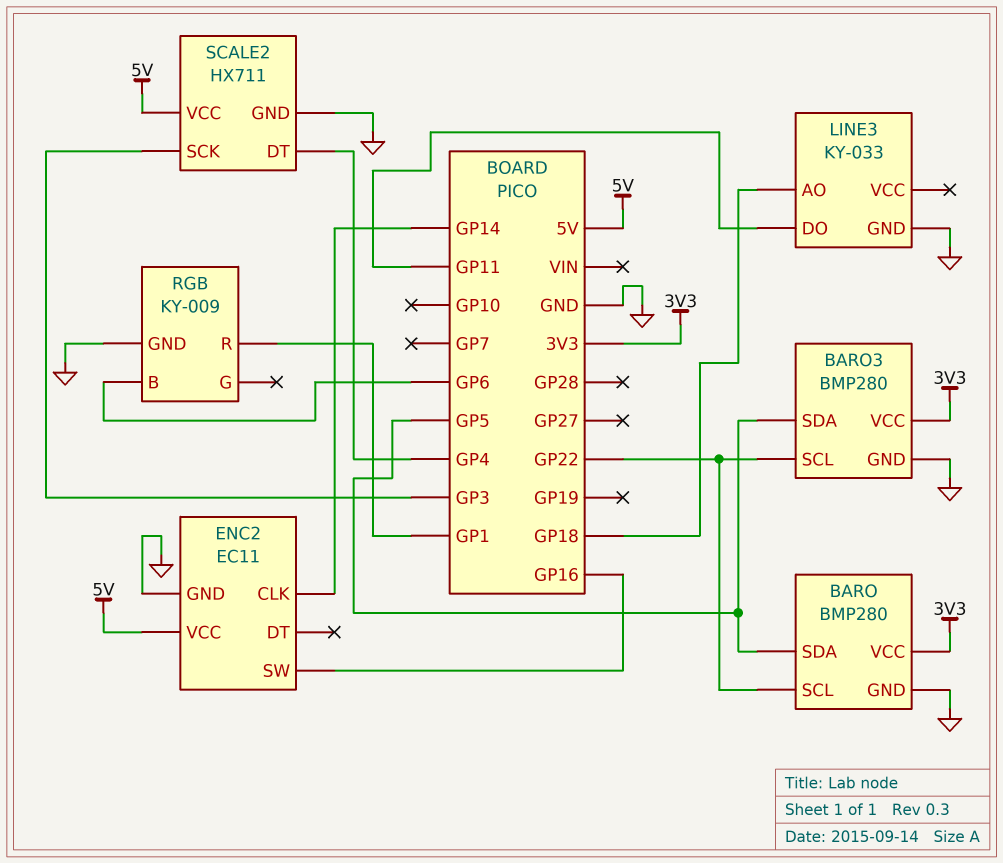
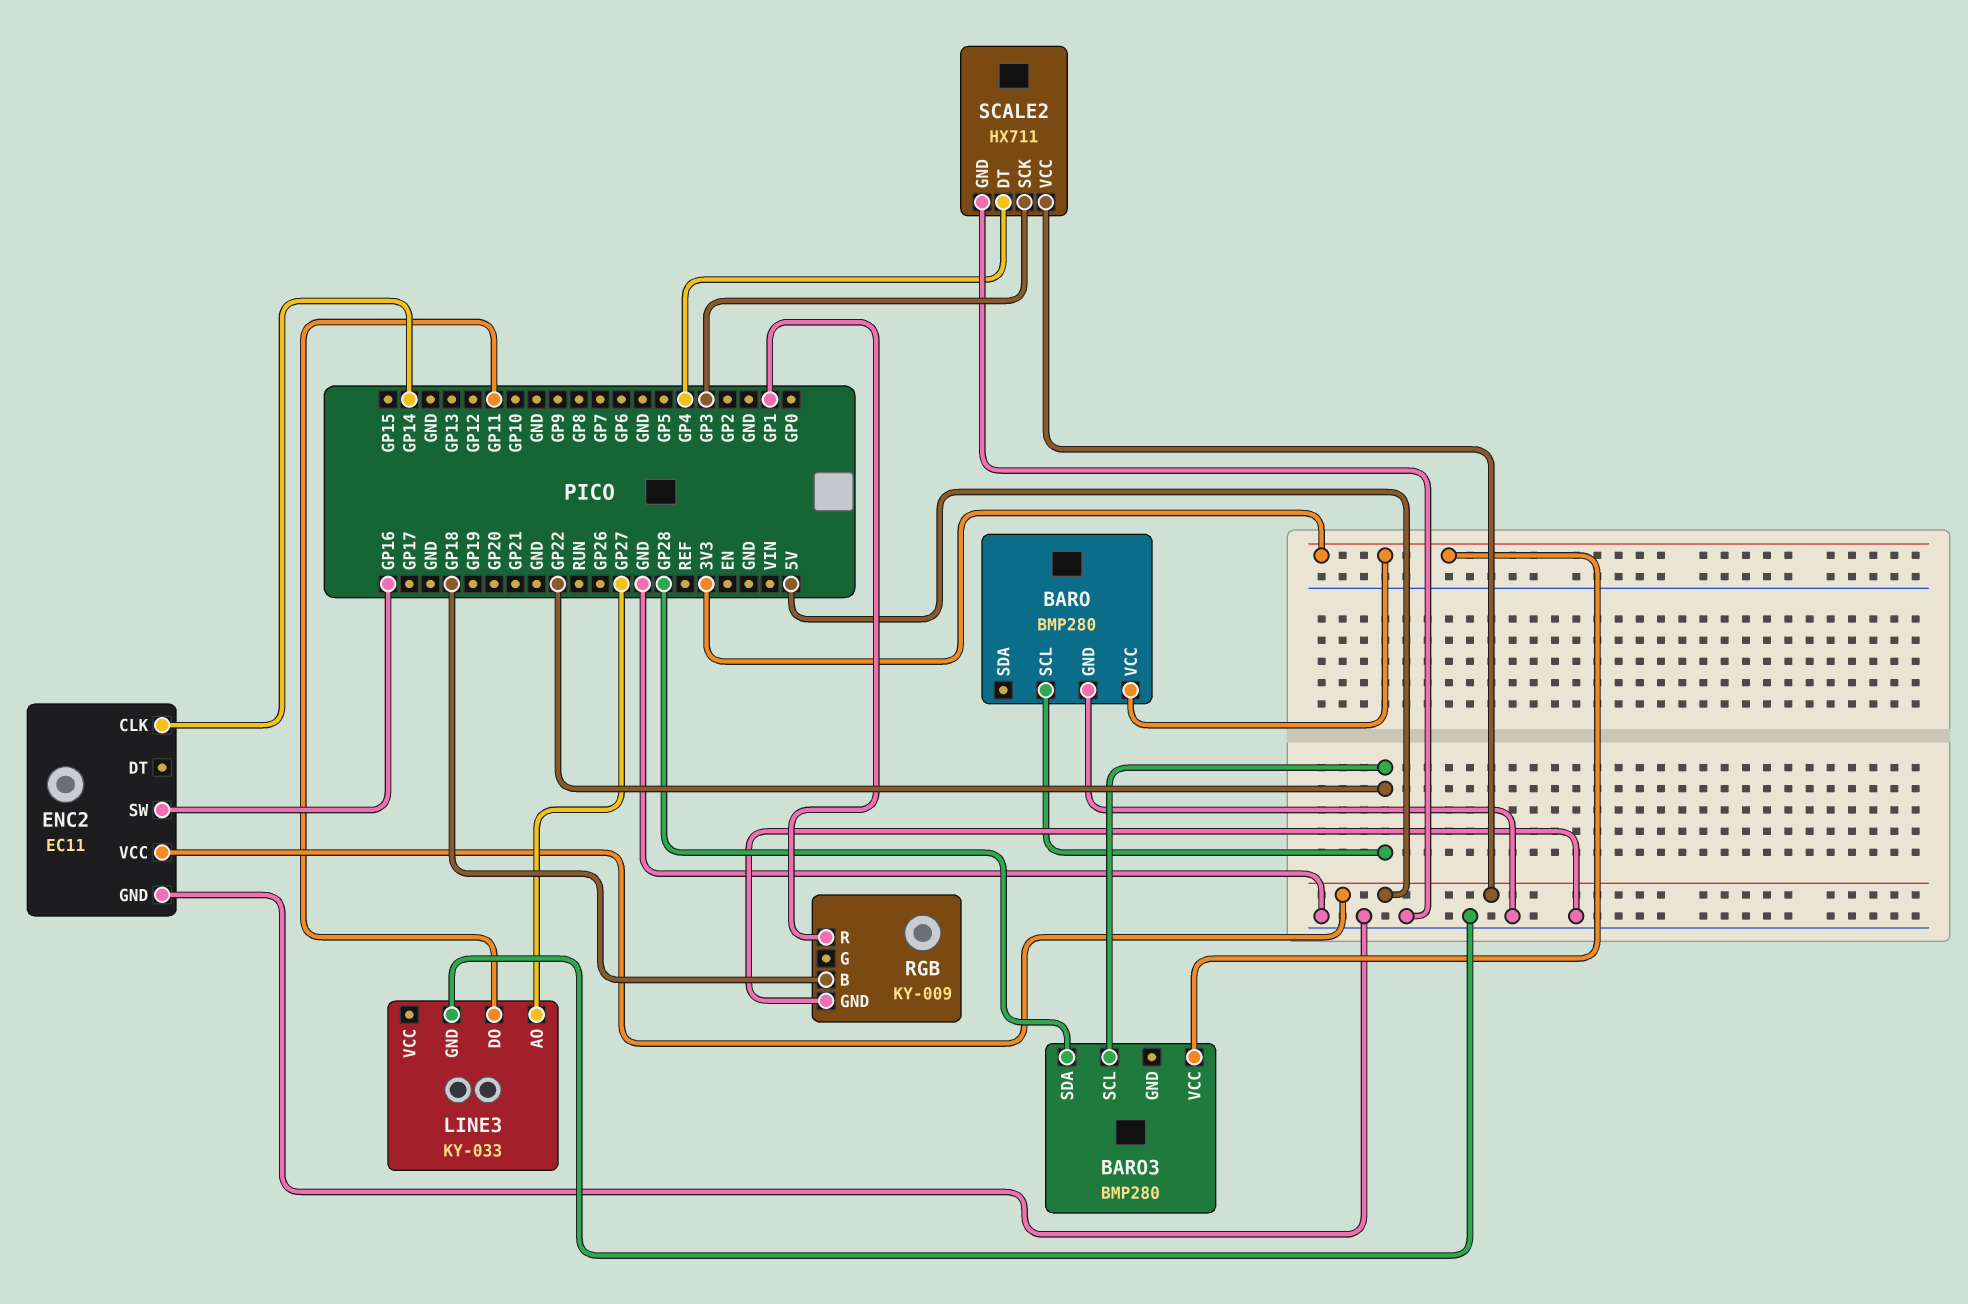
BARO pin SDA: GP5 -> none
BARO3 pin GND: GND -> none
BARO3 pin SDA: GP5 -> GP28
LINE3 pin AO: GP18 -> GP27
RGB pin B: GP6 -> GP18

